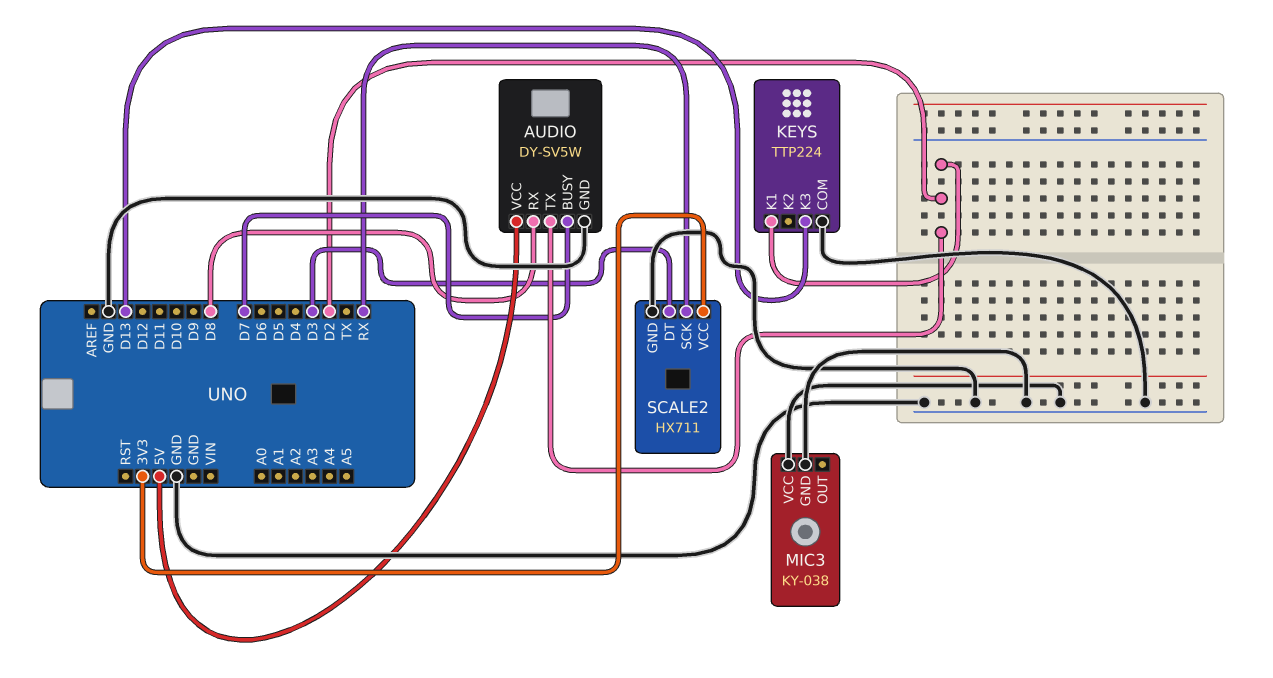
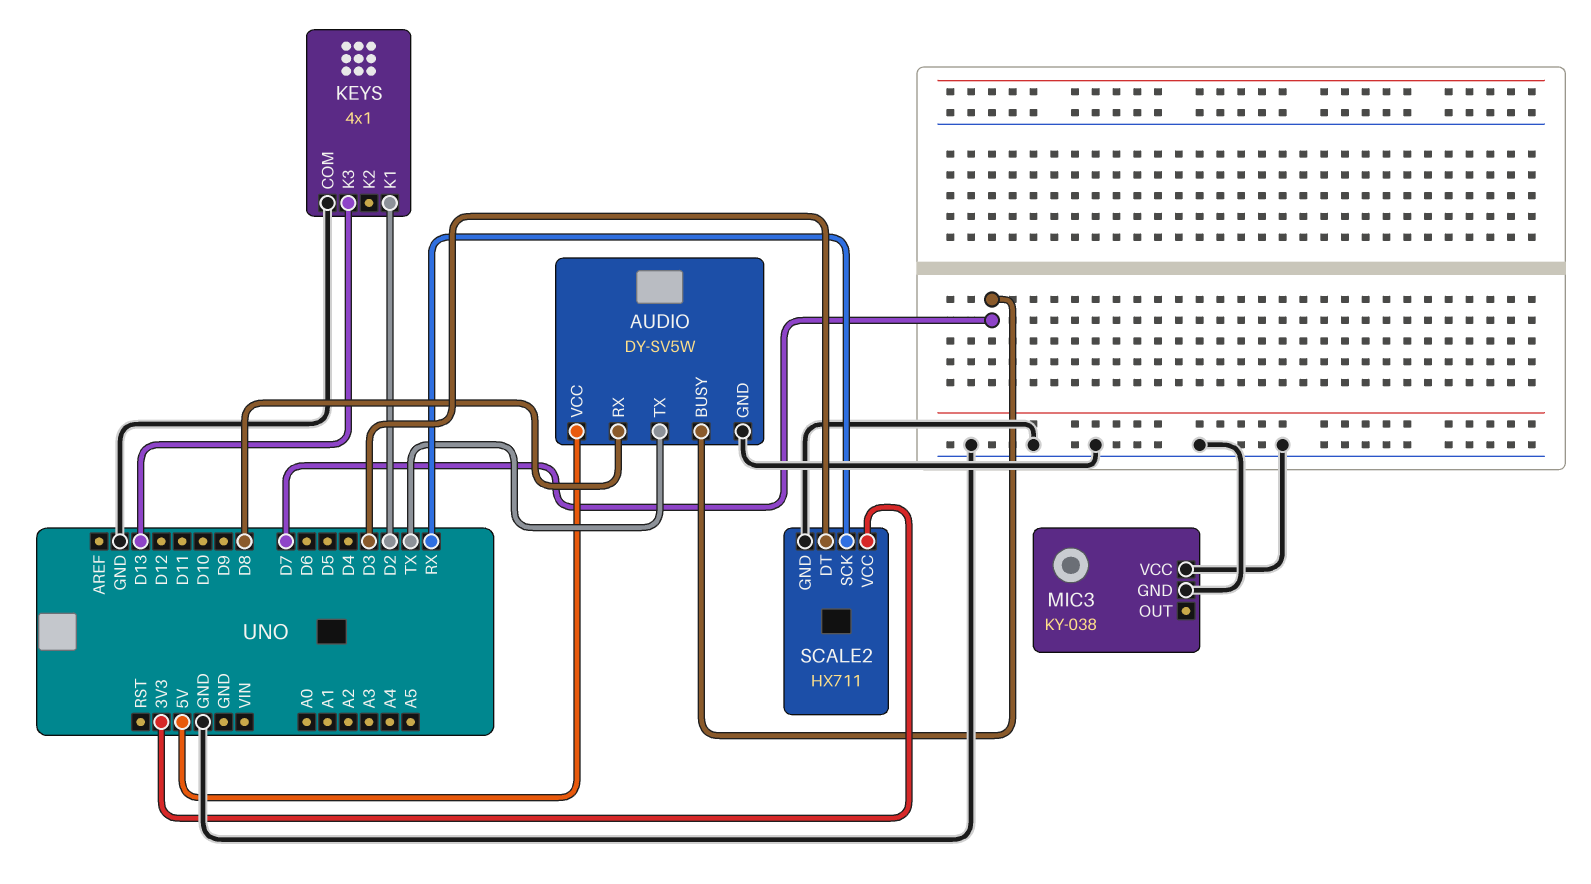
AUDIO pin TX: D2 -> TX
KEYS: TTP224 -> 4x1

